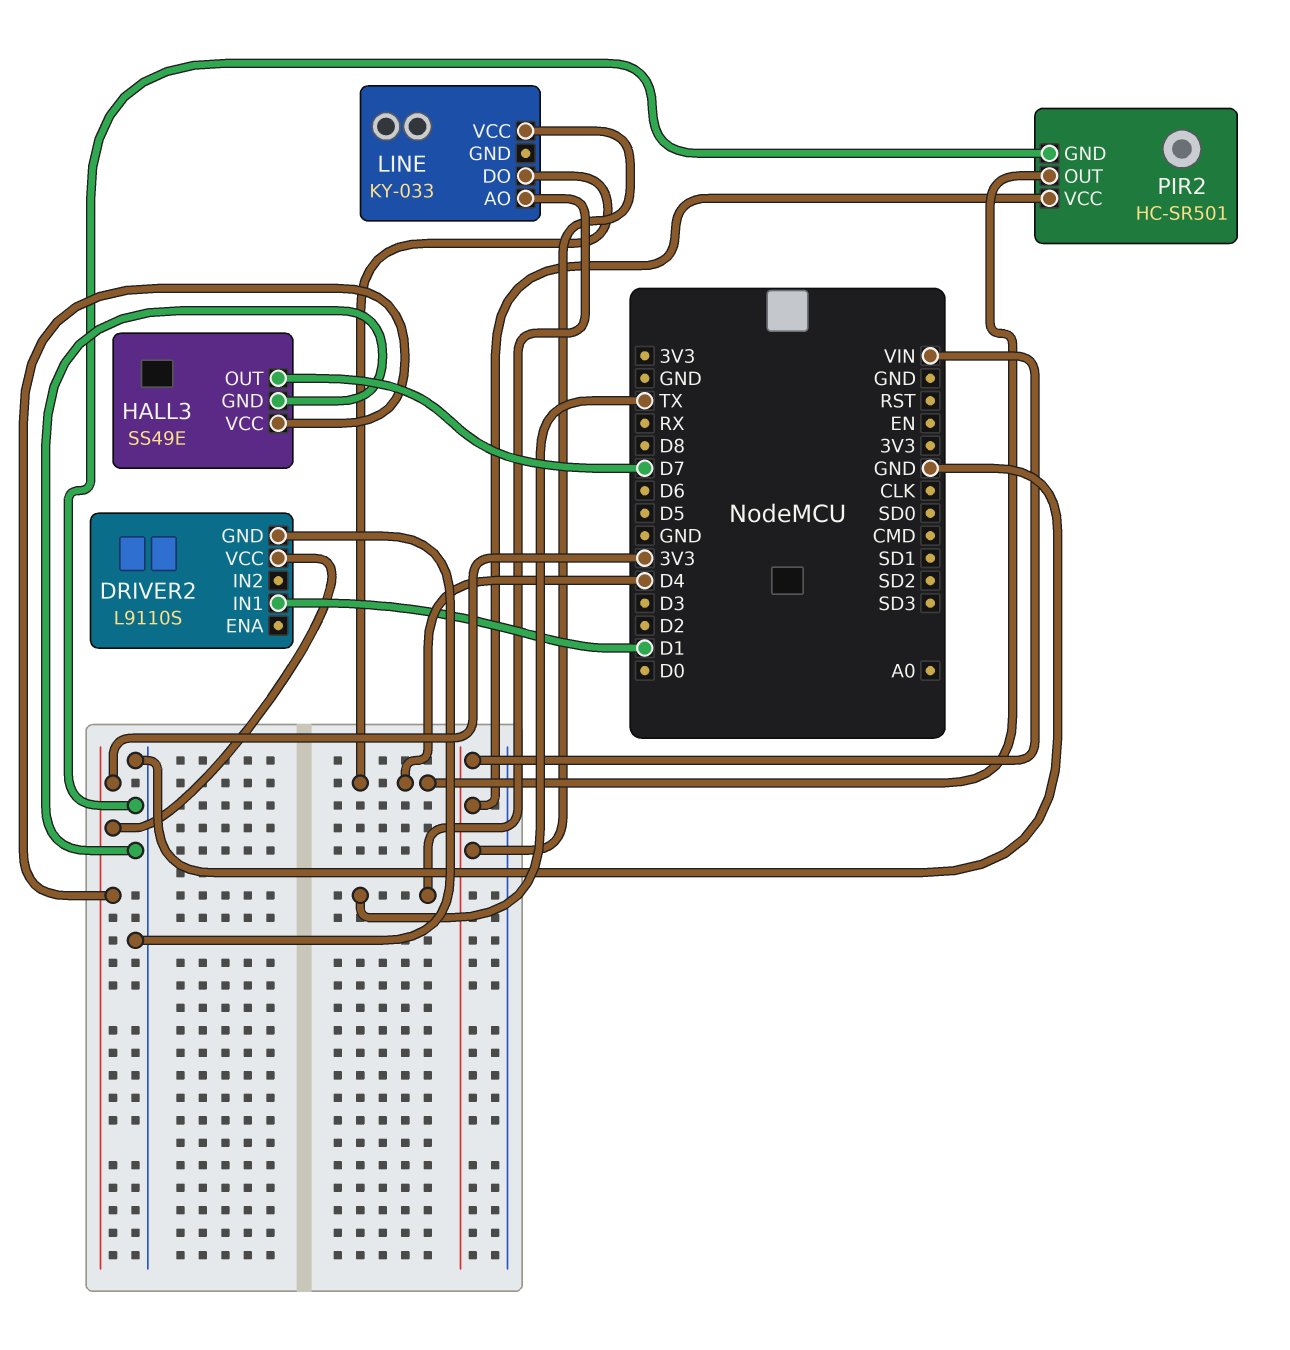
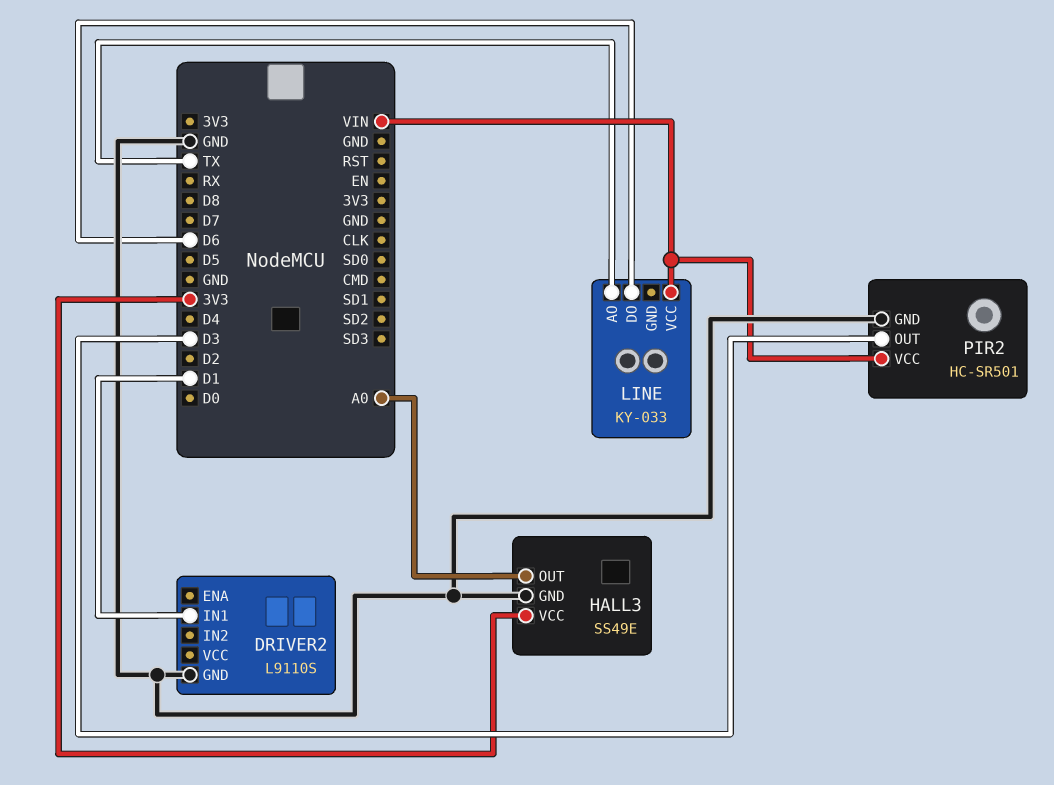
DRIVER2 pin VCC: 3V3 -> none
HALL3 pin OUT: D7 -> A0
LINE pin DO: D4 -> D6
PIR2 pin OUT: D4 -> D3

